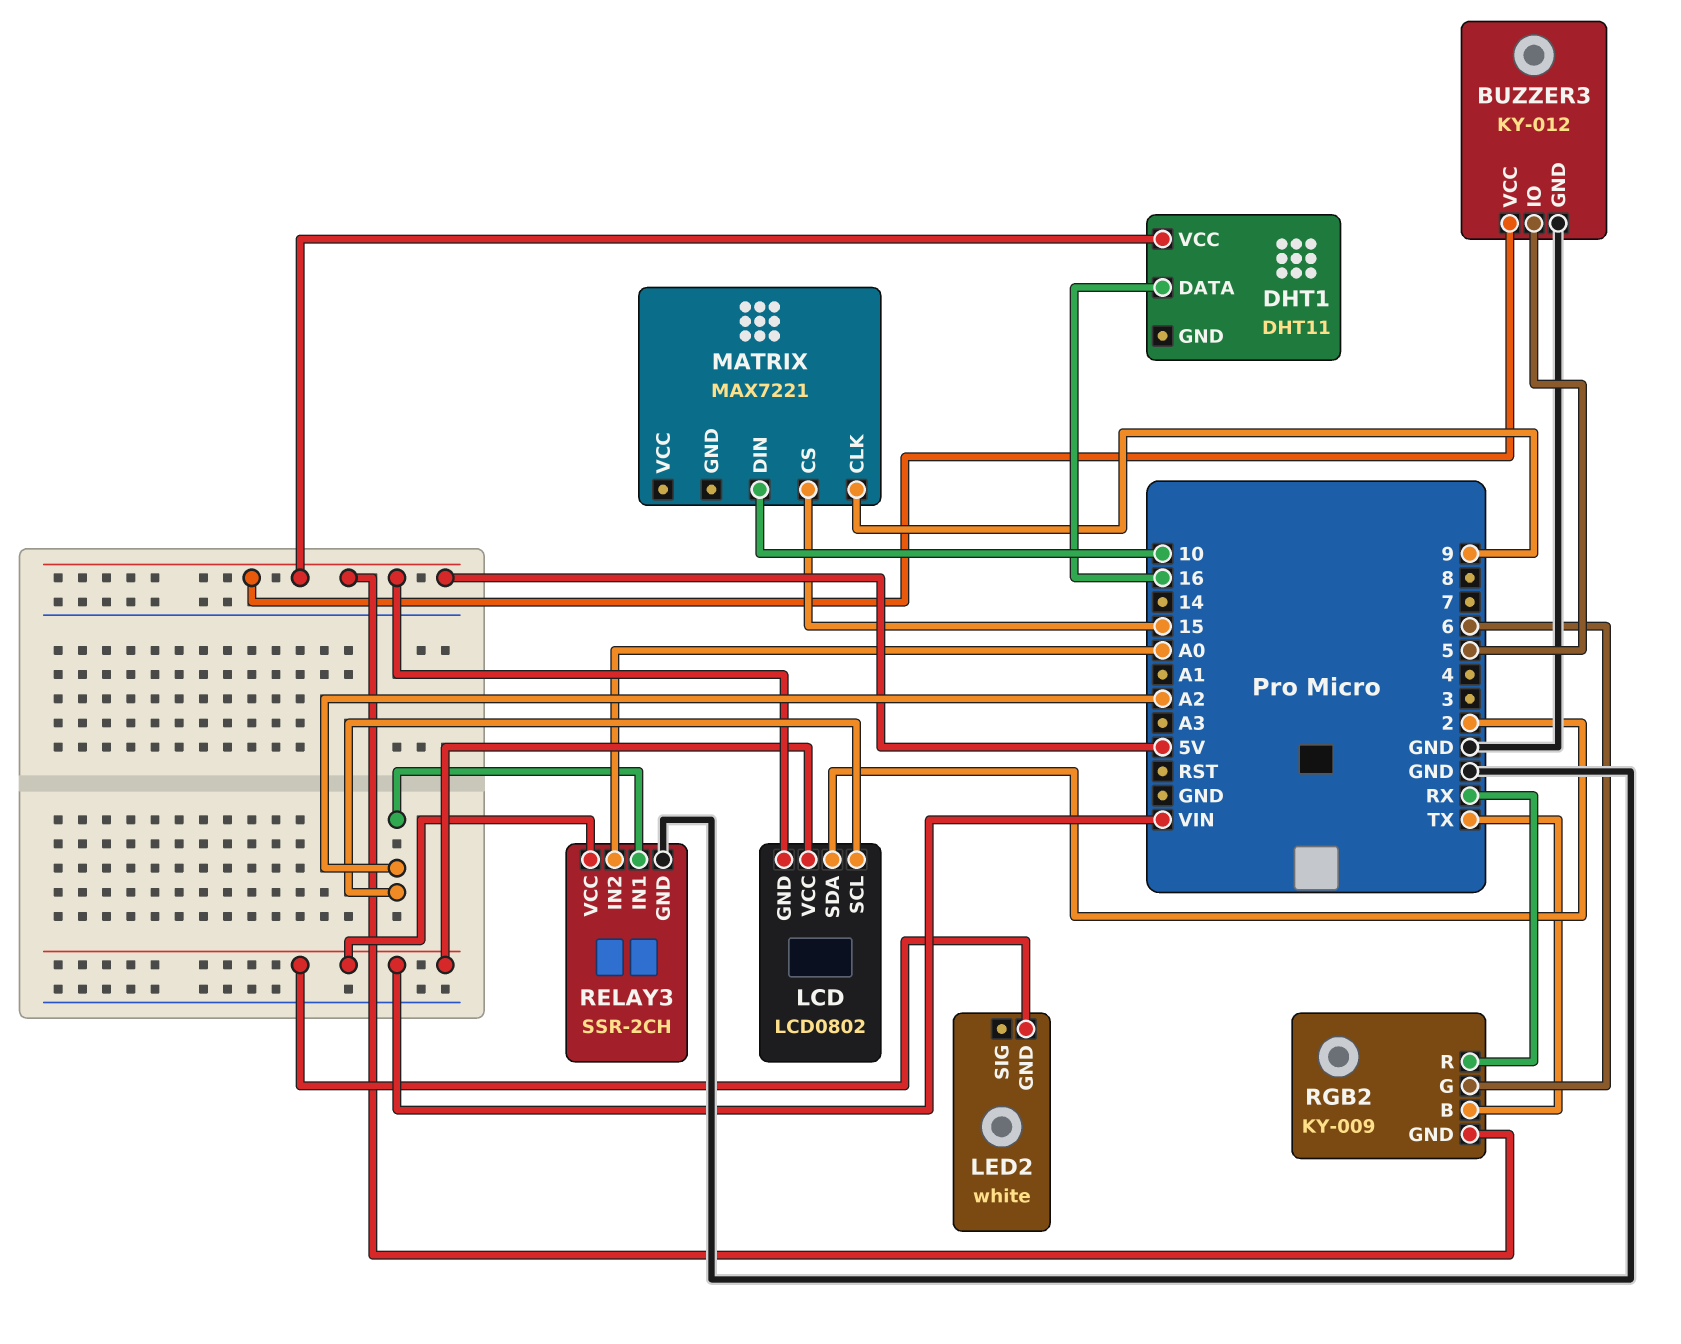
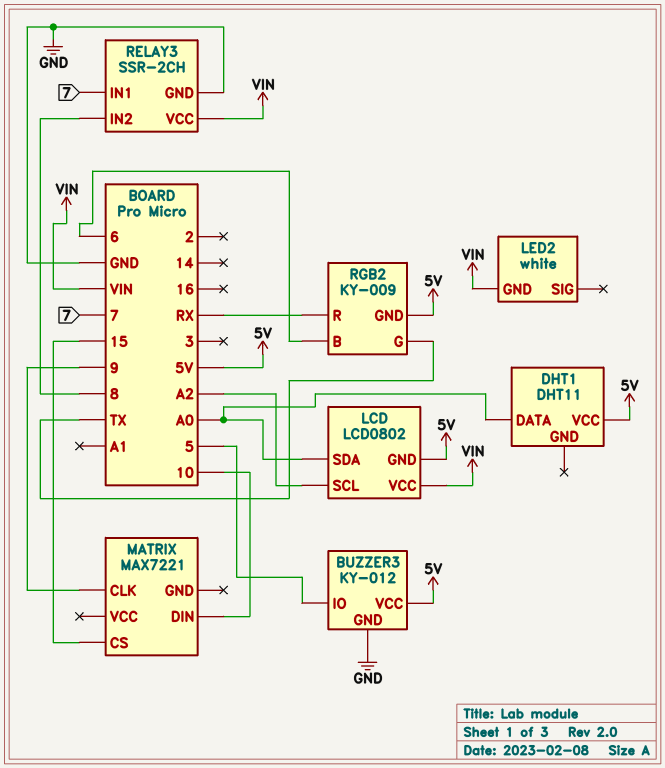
DHT1 pin DATA: 16 -> A0
LCD pin SDA: 2 -> A0
RELAY3 pin IN1: A2 -> 7
RELAY3 pin IN2: A0 -> 8
RGB2 pin B: TX -> 6
RGB2 pin G: 6 -> TX

